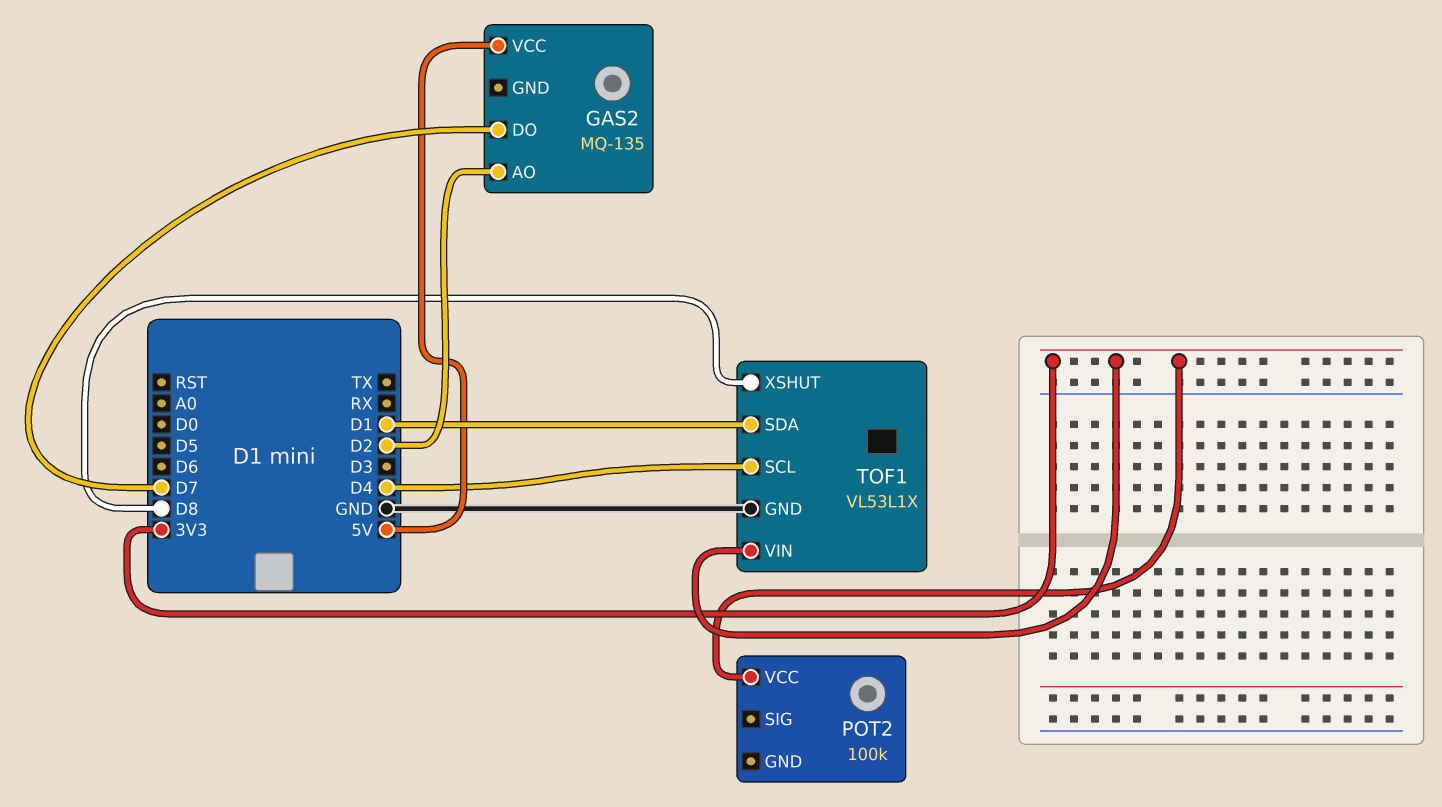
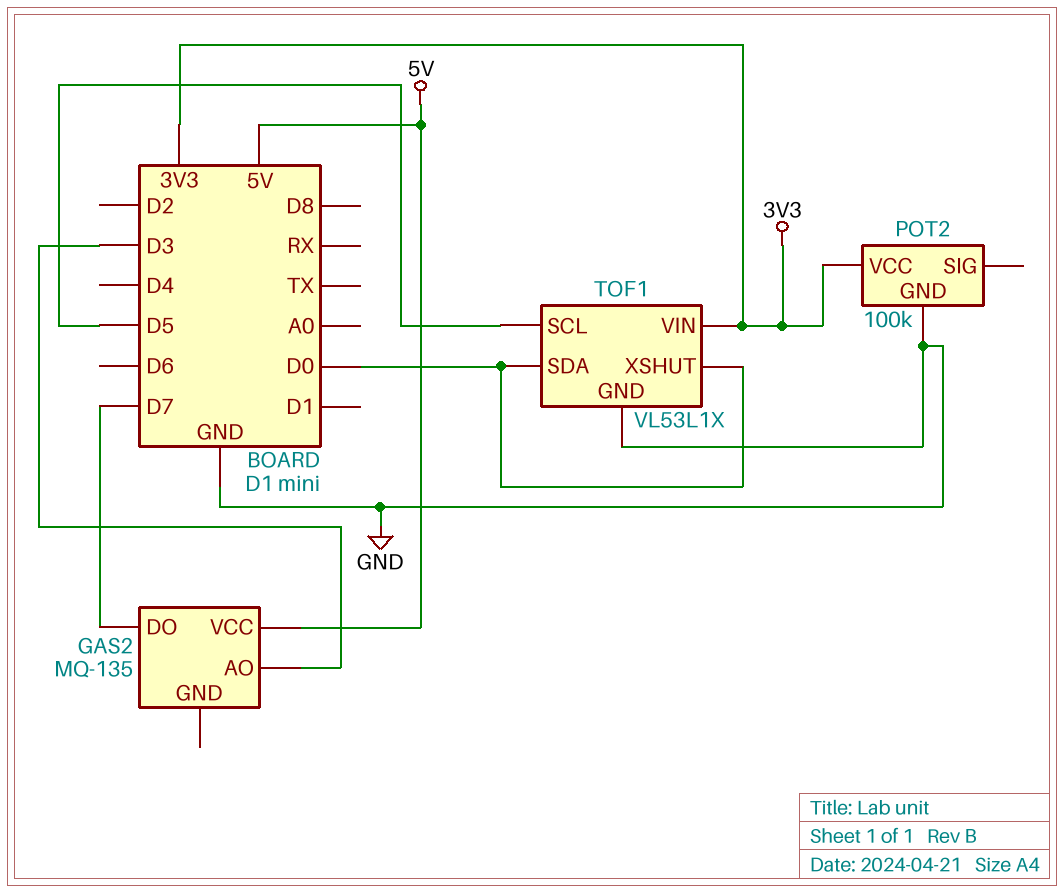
GAS2 pin AO: D2 -> D3
POT2 pin GND: none -> GND
TOF1 pin SCL: D4 -> D5
TOF1 pin SDA: D1 -> D0
TOF1 pin XSHUT: D8 -> D0

